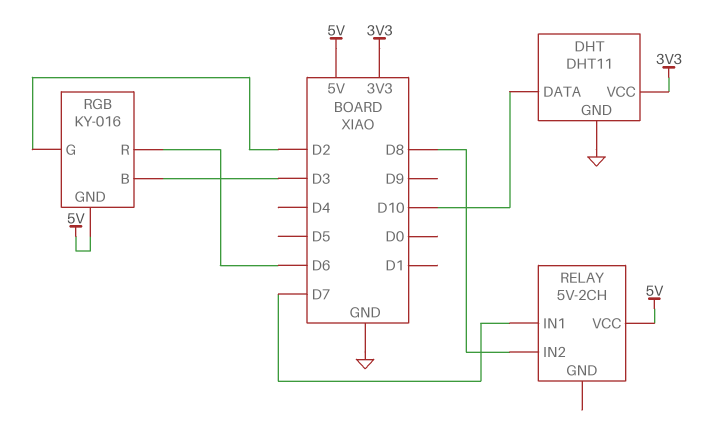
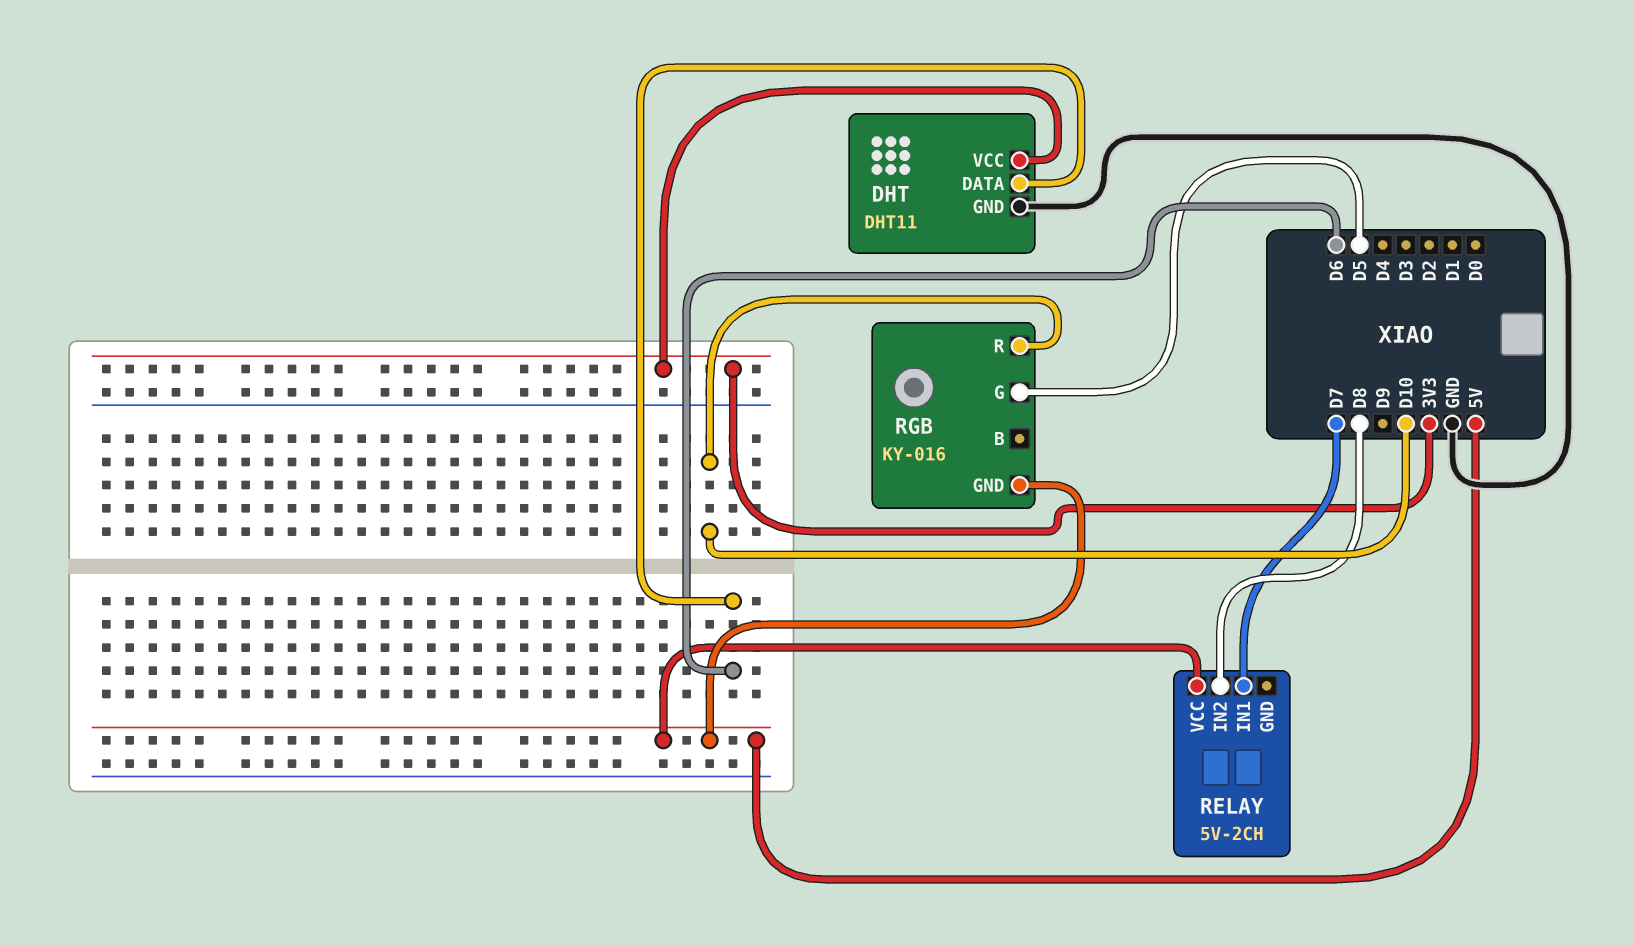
DHT pin DATA: D10 -> D6
RGB pin B: D3 -> none
RGB pin G: D2 -> D5
RGB pin R: D6 -> D10

